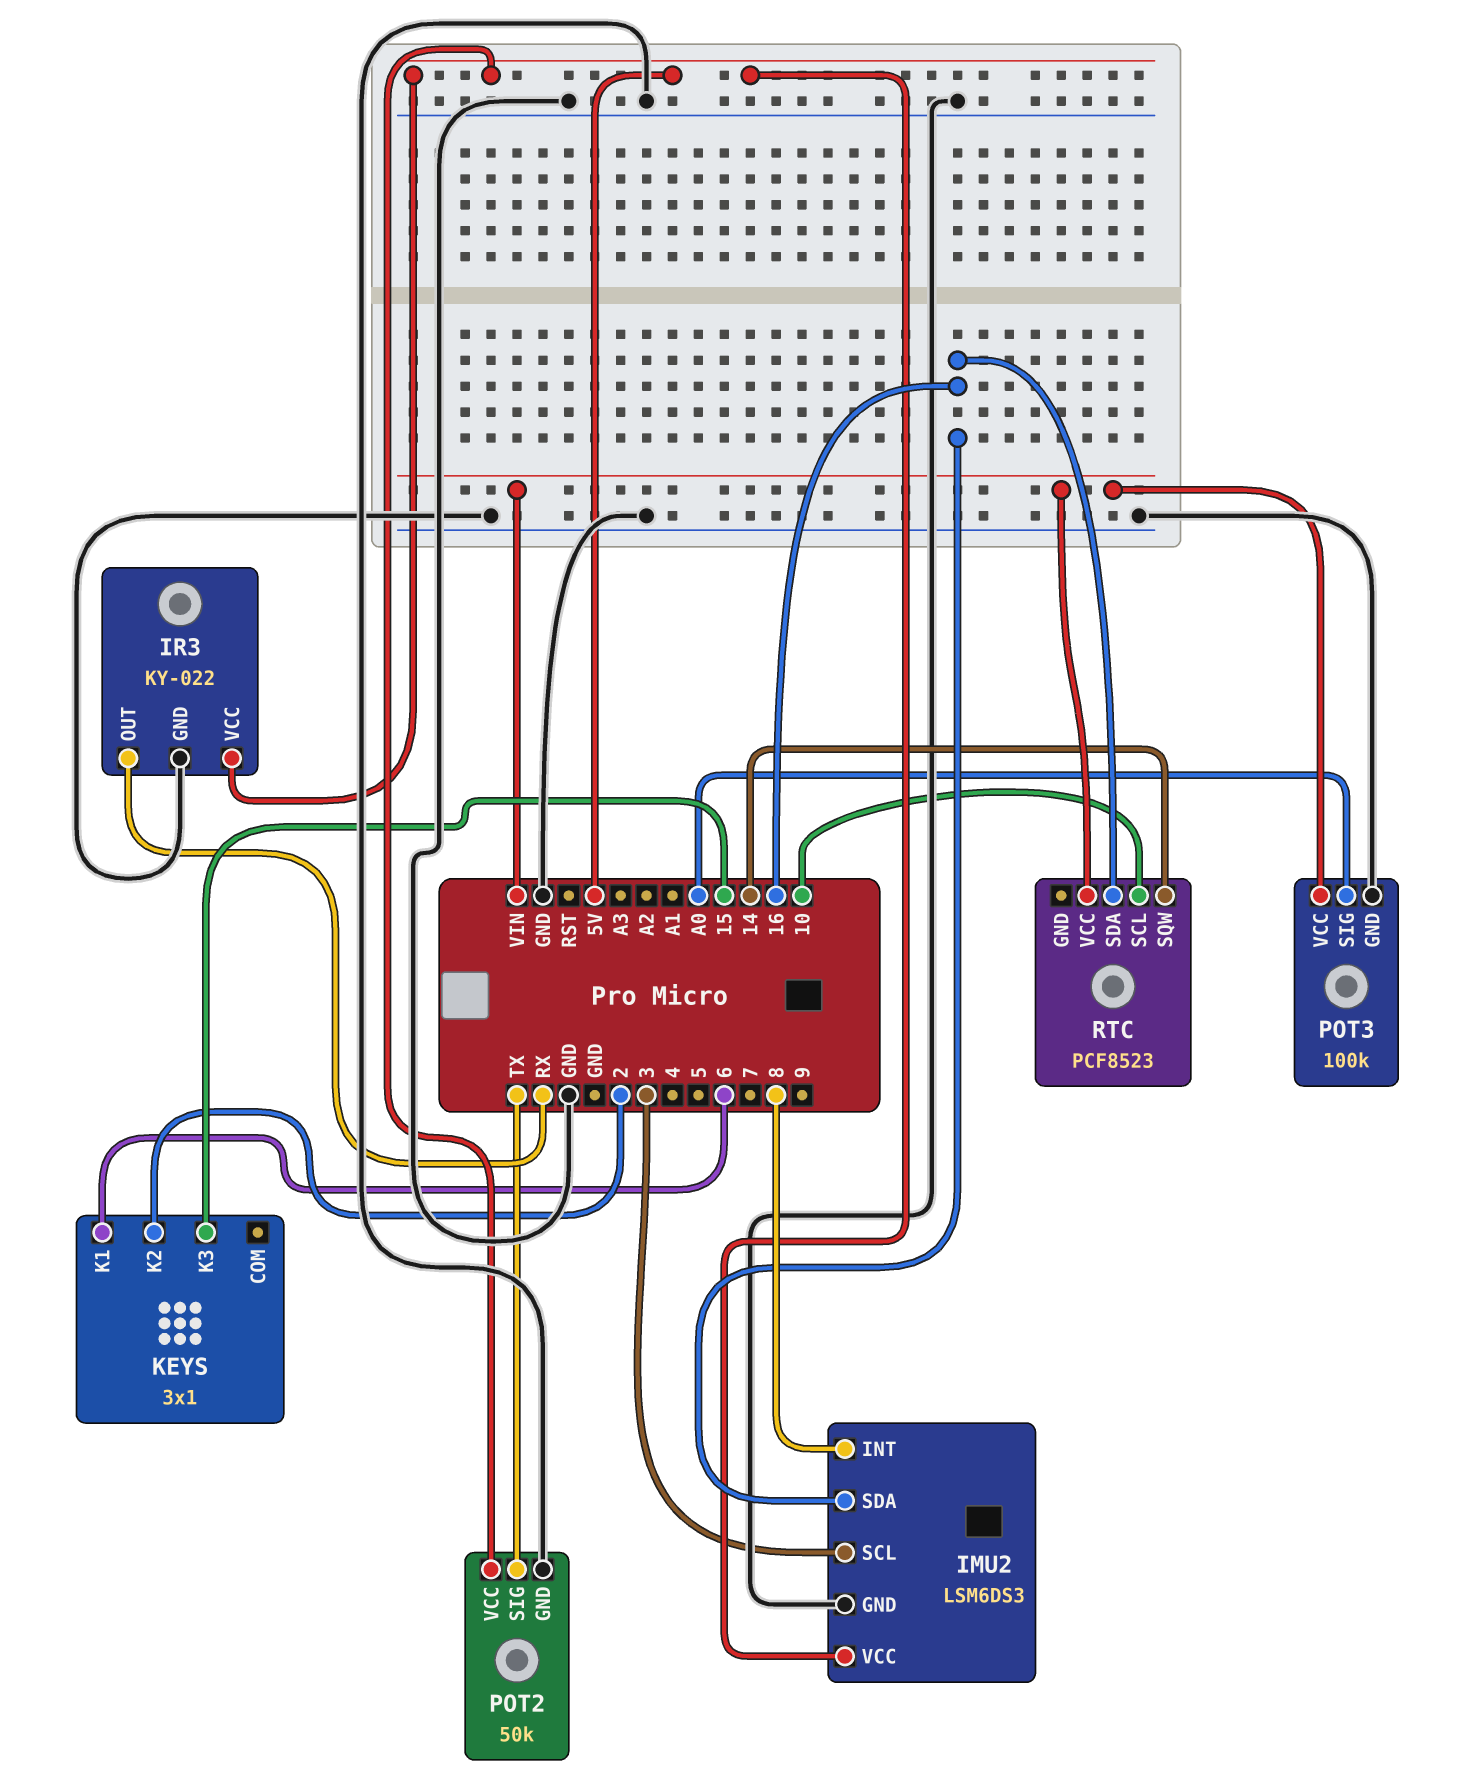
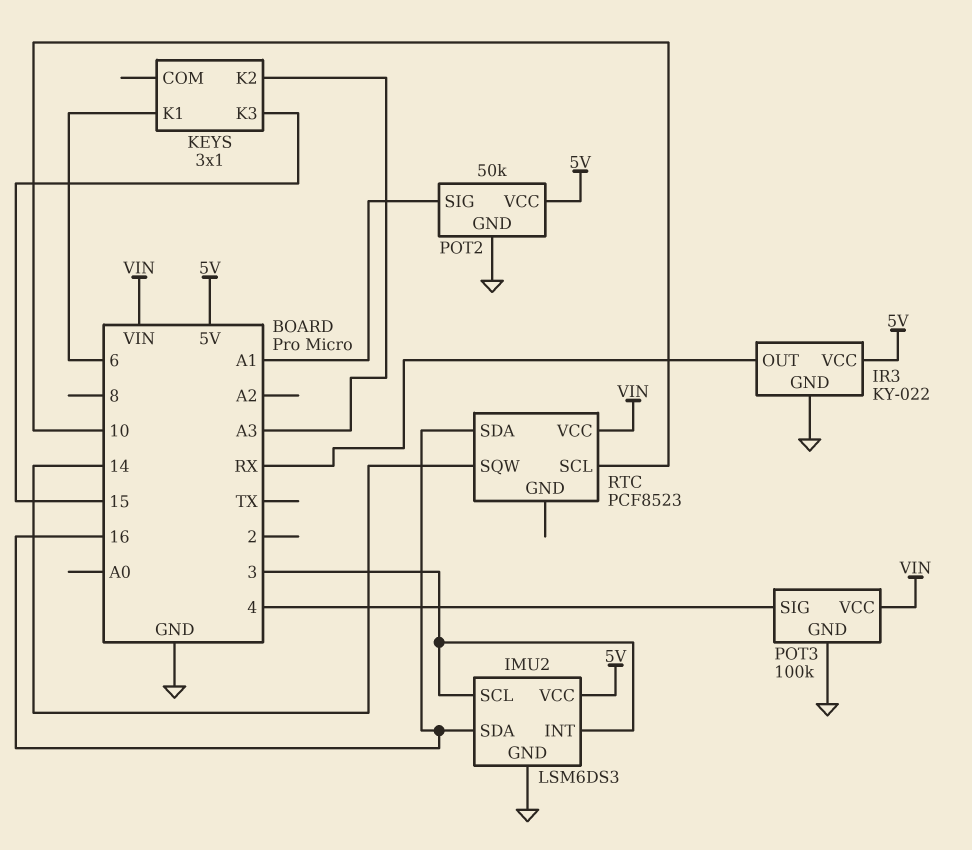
IMU2 pin INT: 8 -> 3
KEYS pin K2: 2 -> A3
POT2 pin SIG: TX -> A1
POT3 pin SIG: A0 -> 4

